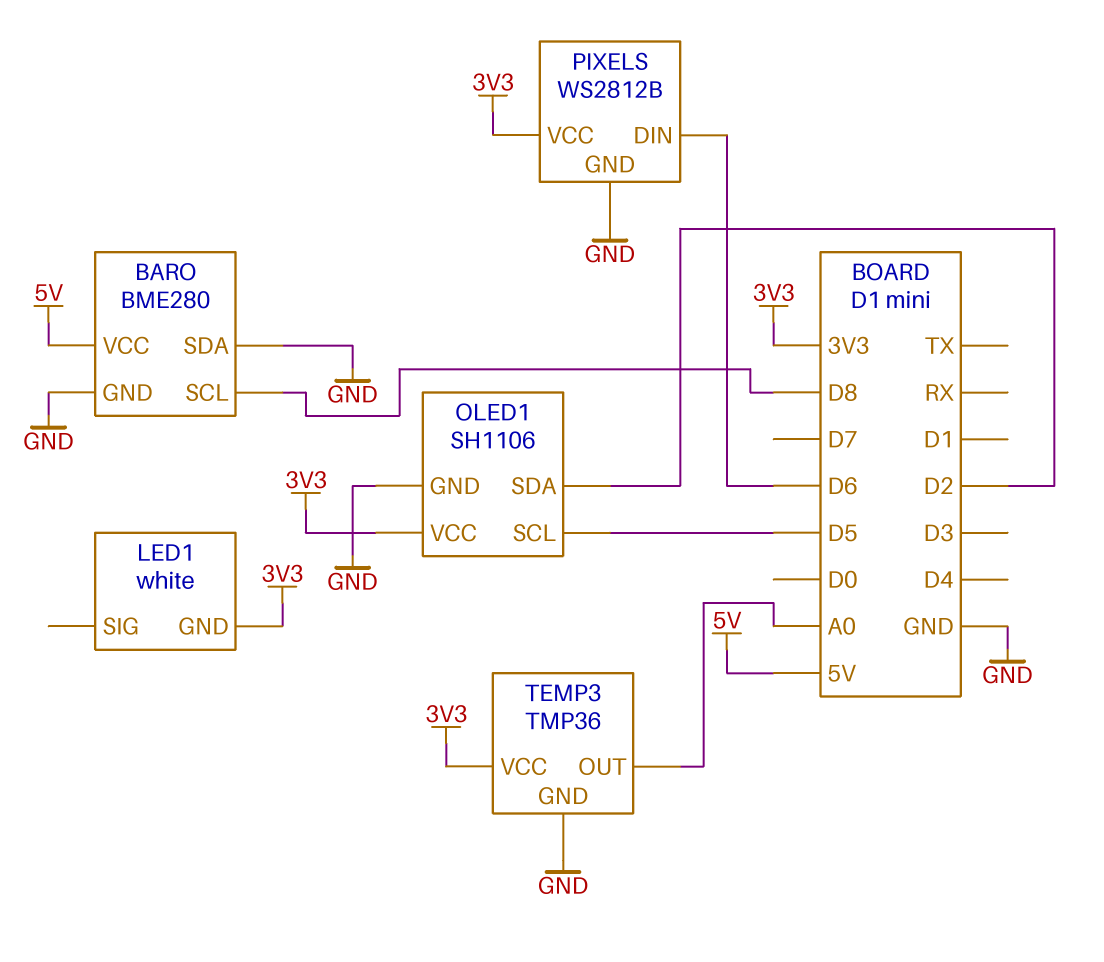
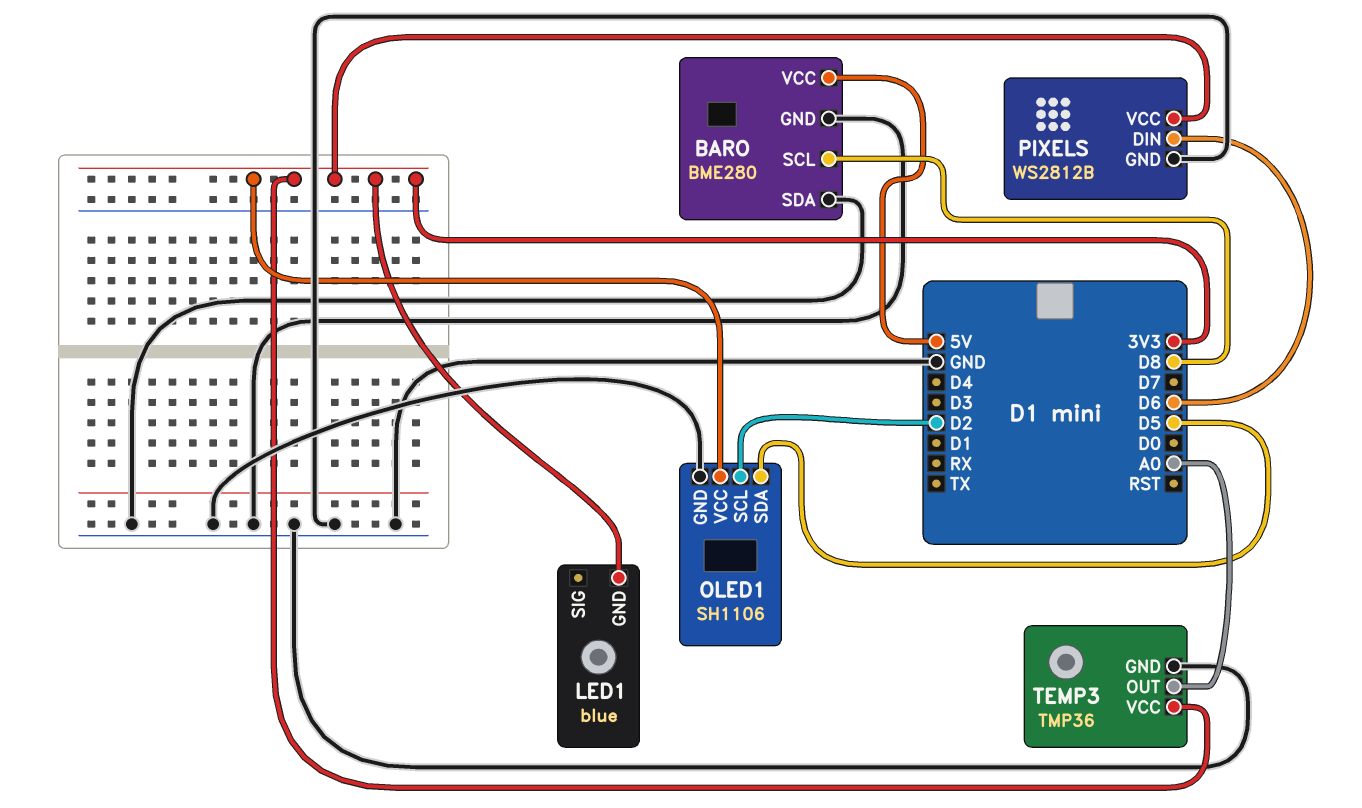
LED1: white -> blue
OLED1 pin SCL: D5 -> D2
OLED1 pin SDA: D2 -> D5

